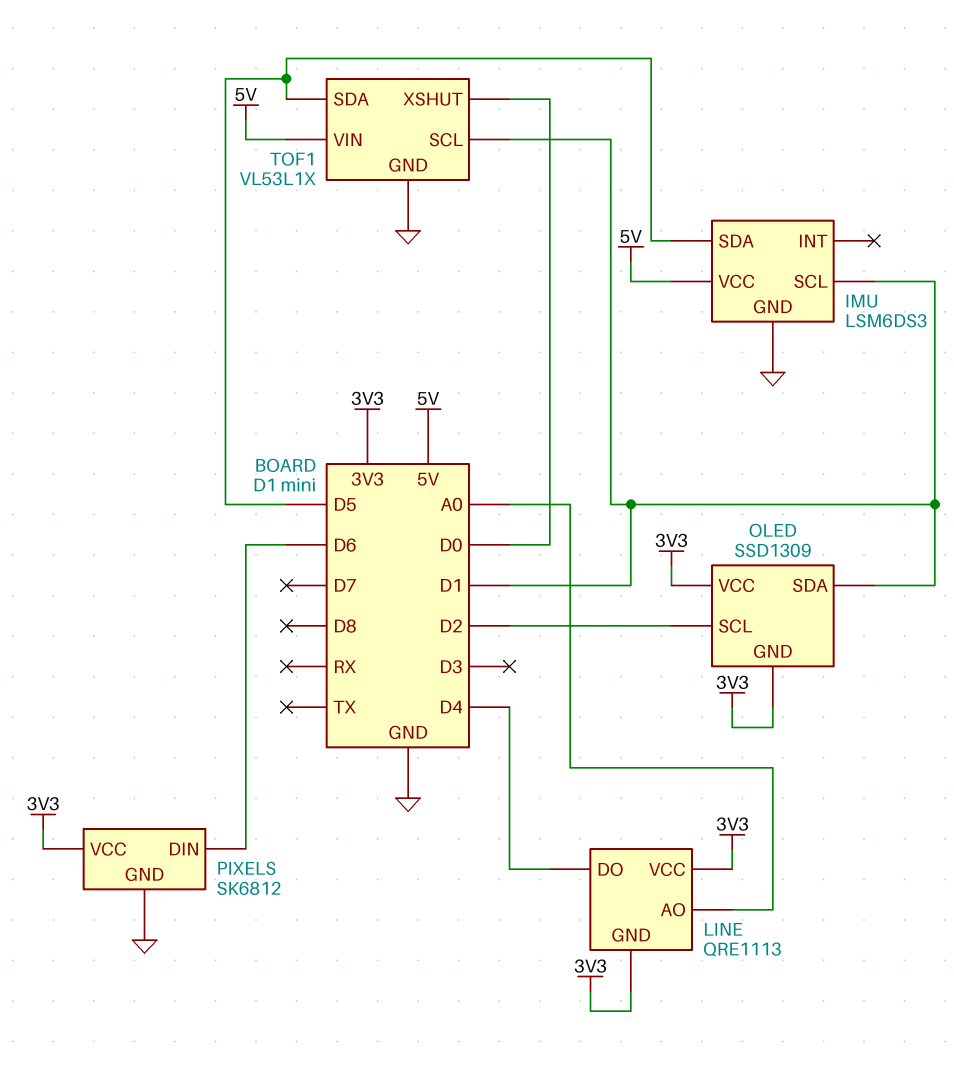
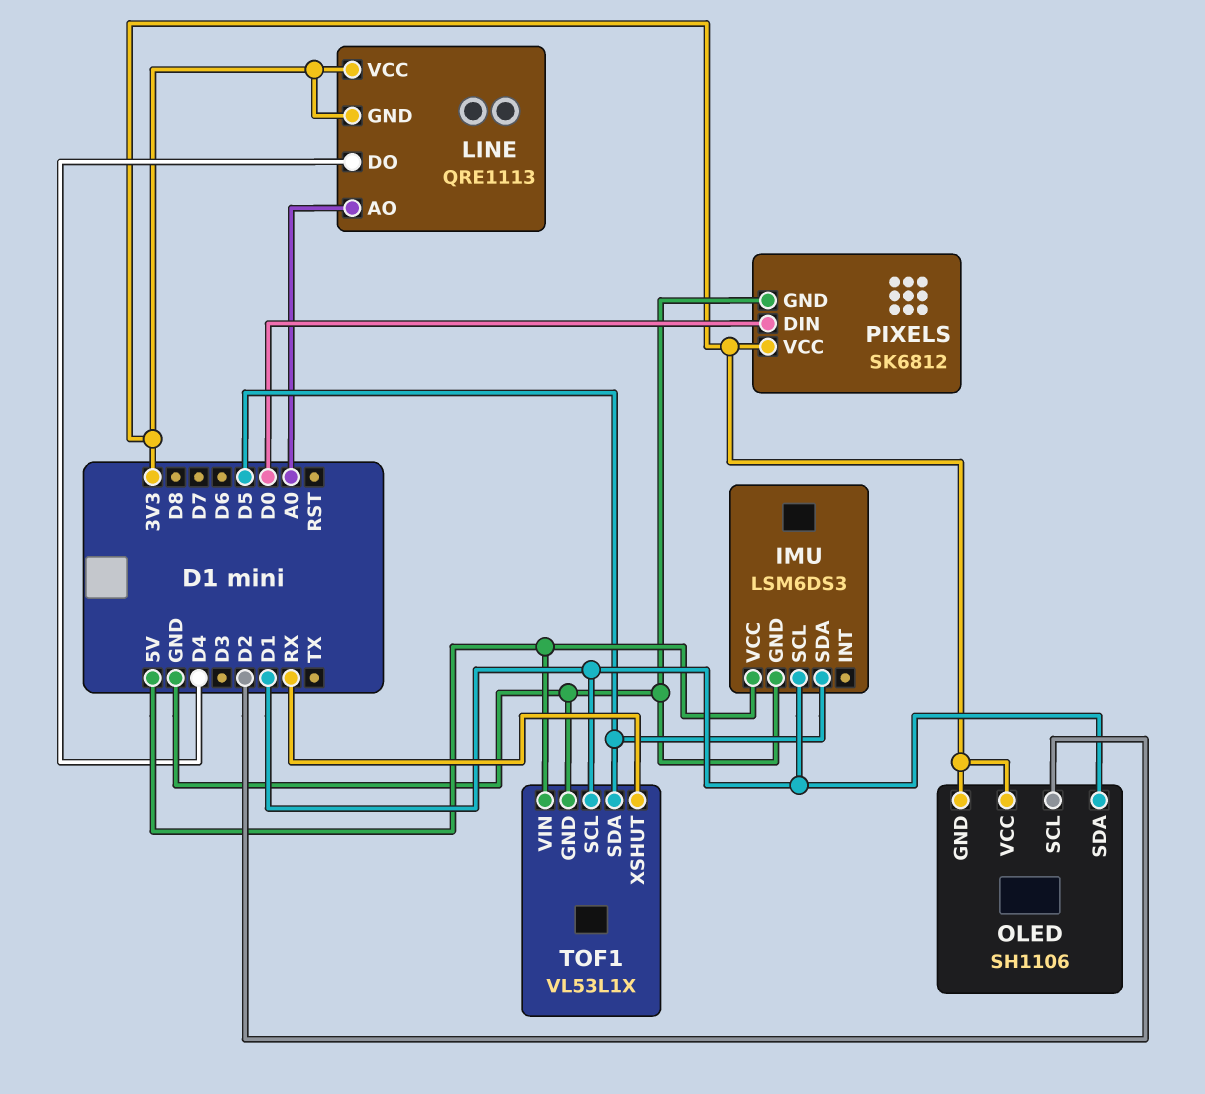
OLED: SSD1309 -> SH1106
PIXELS pin DIN: D6 -> D0
TOF1 pin XSHUT: D0 -> RX

